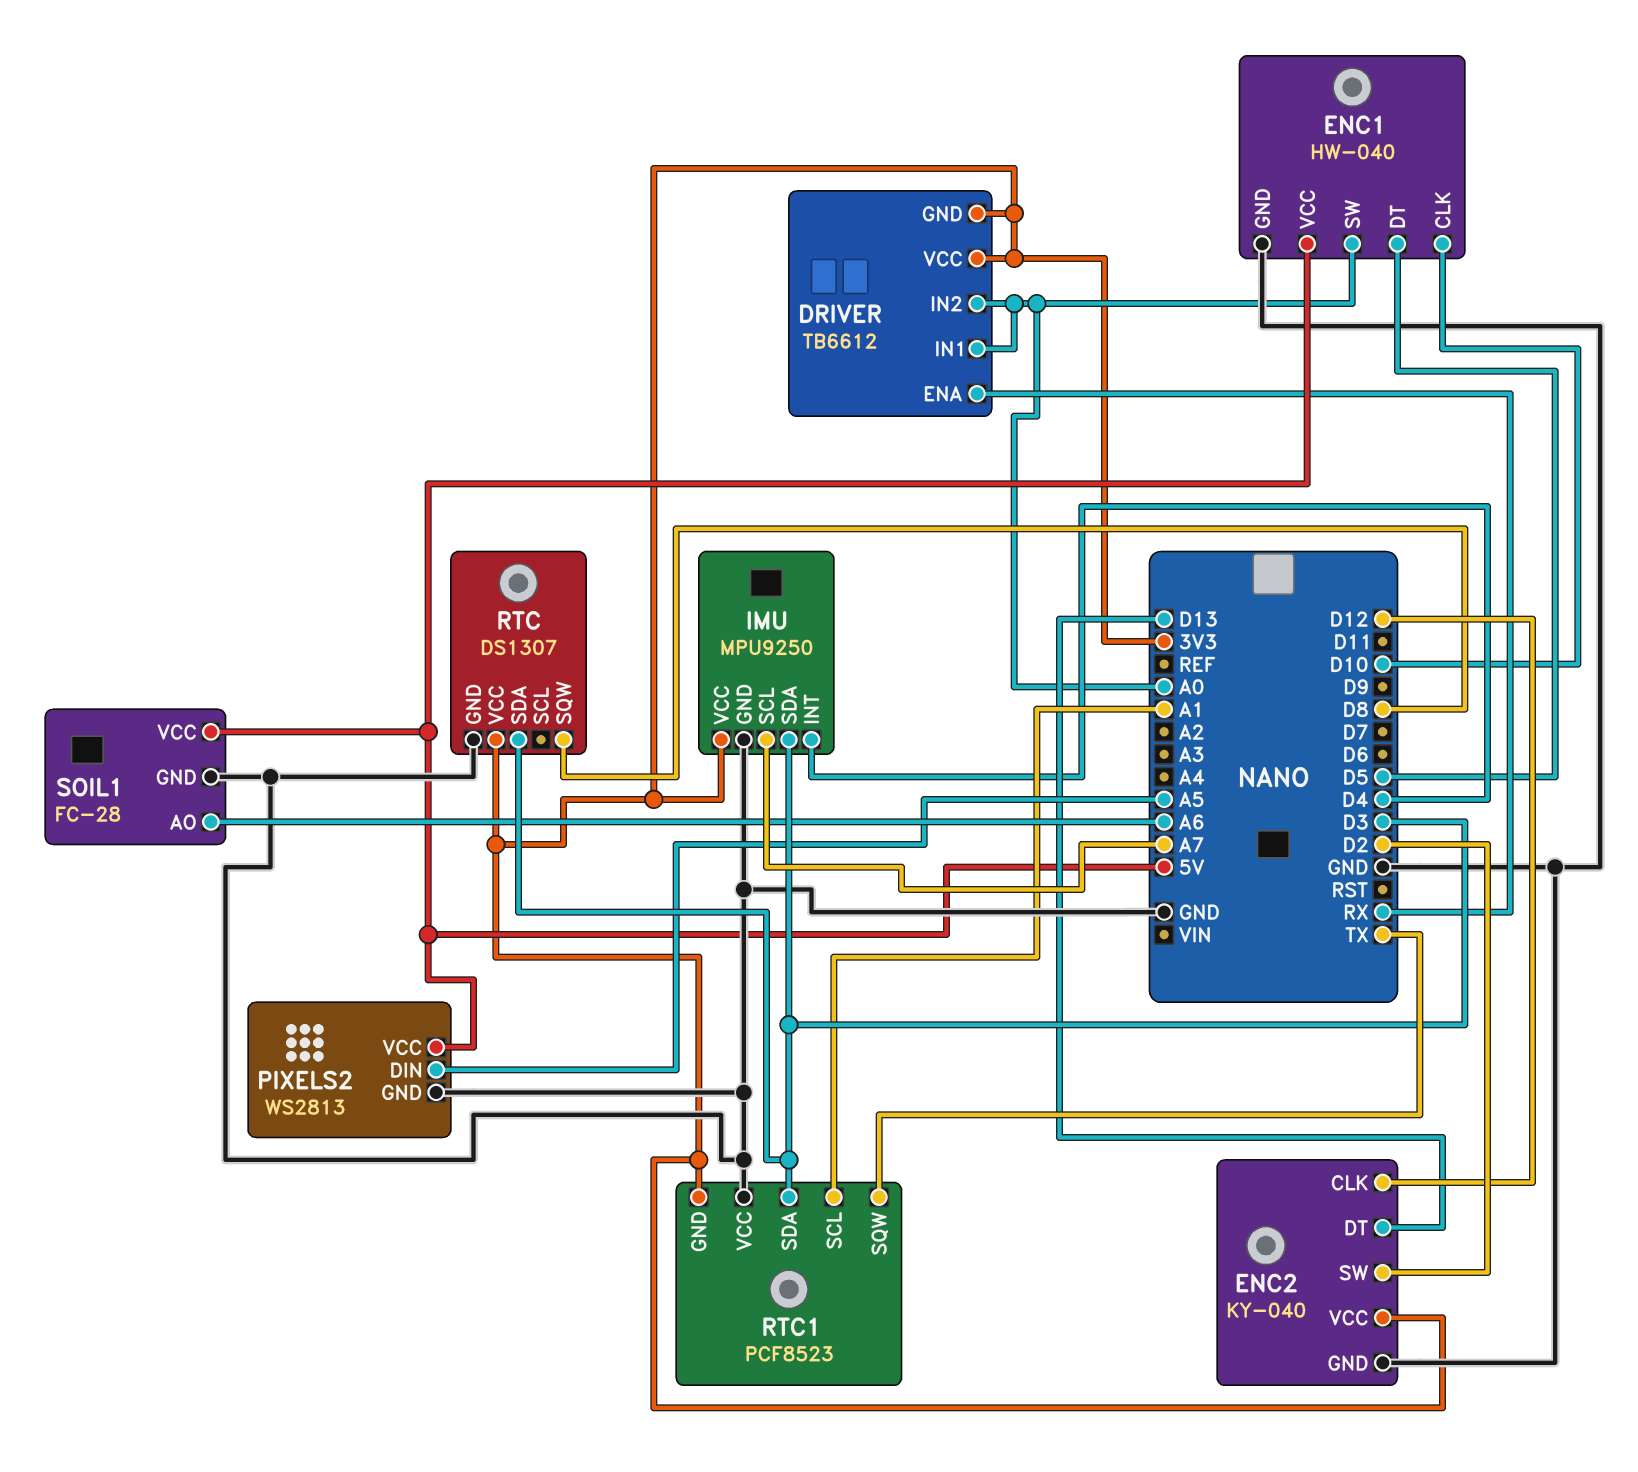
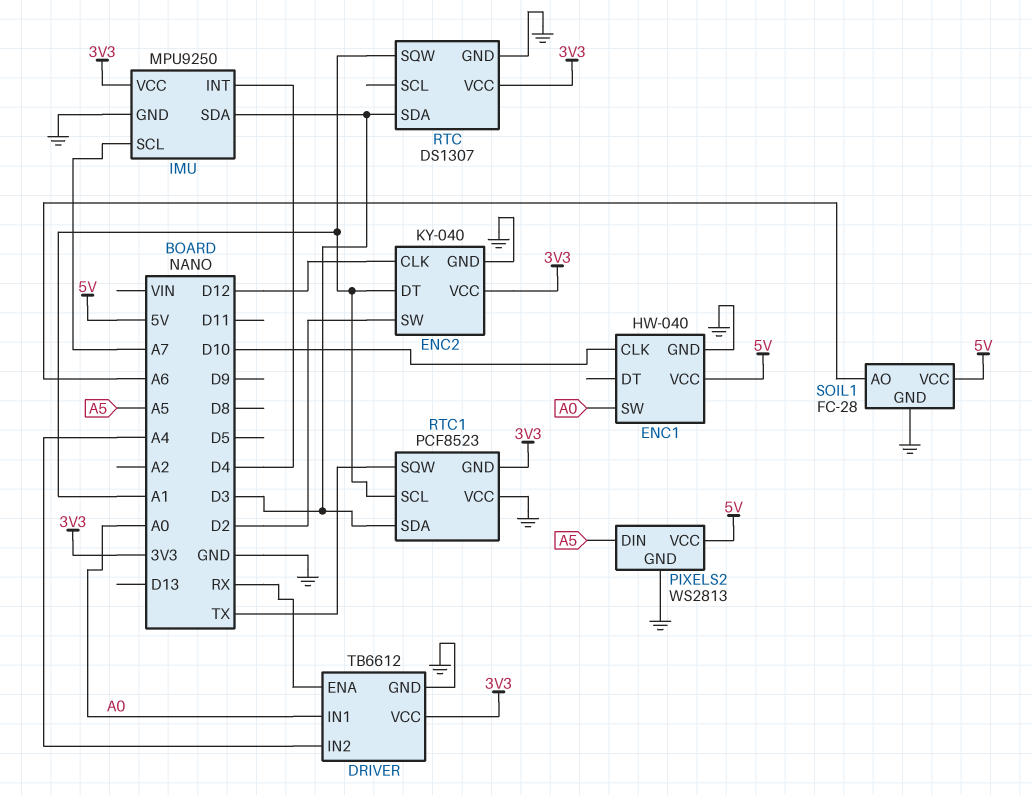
DRIVER pin GND: 3V3 -> GND
DRIVER pin IN2: A0 -> A4
ENC1 pin DT: D5 -> none
ENC2 pin DT: D13 -> A1
RTC pin SQW: D8 -> A1

